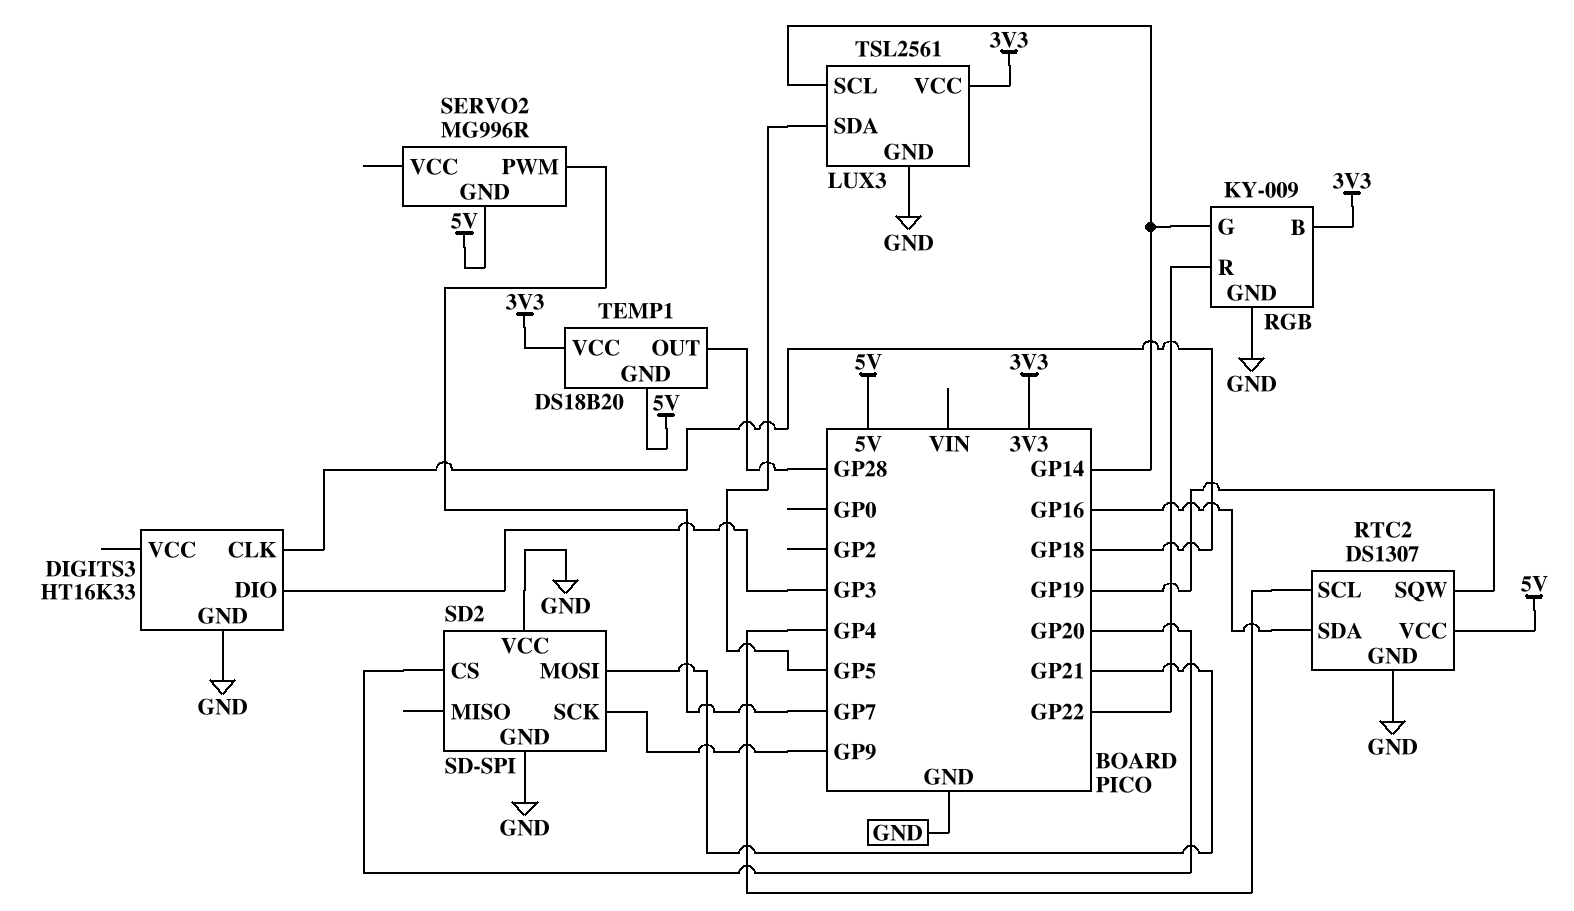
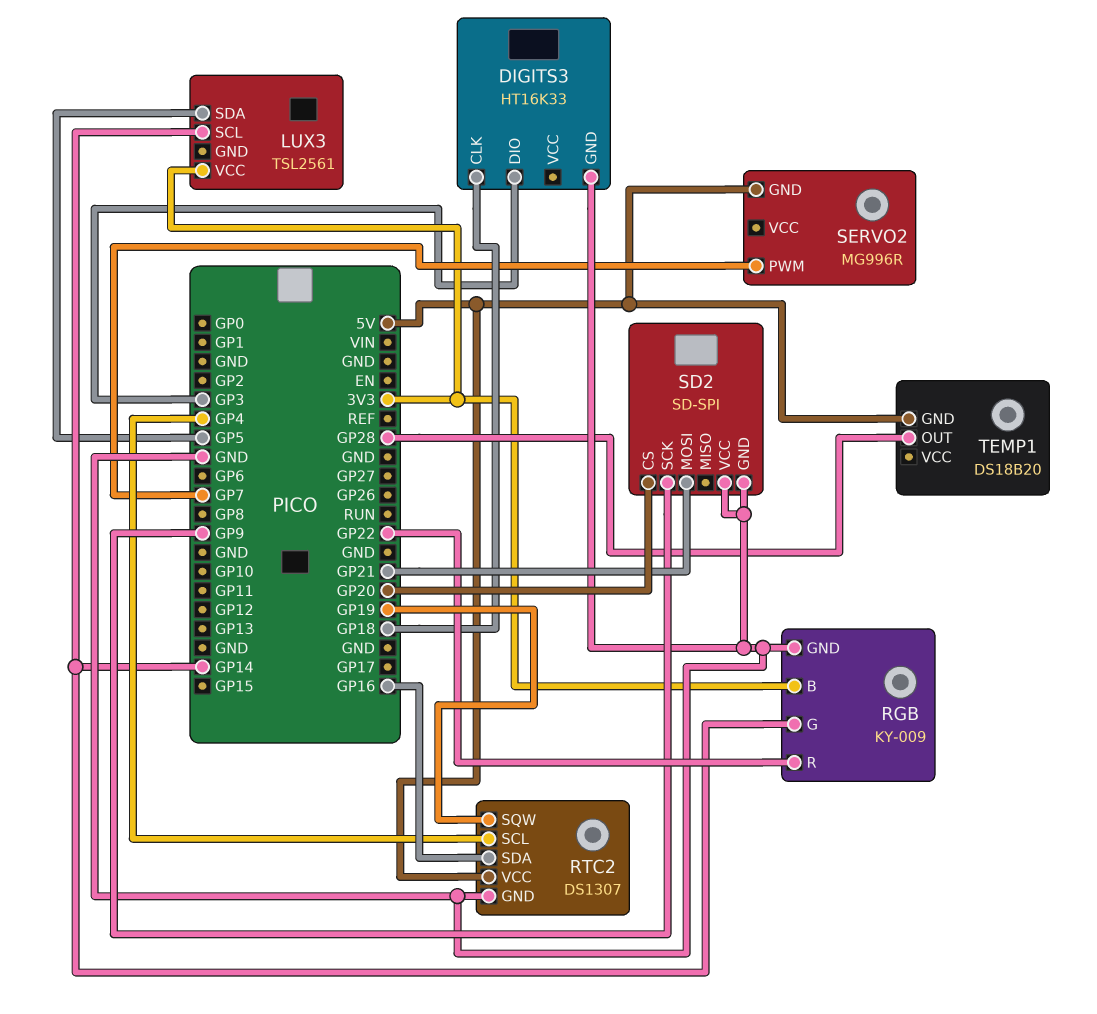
LUX3 pin GND: GND -> none
TEMP1 pin VCC: 3V3 -> none

